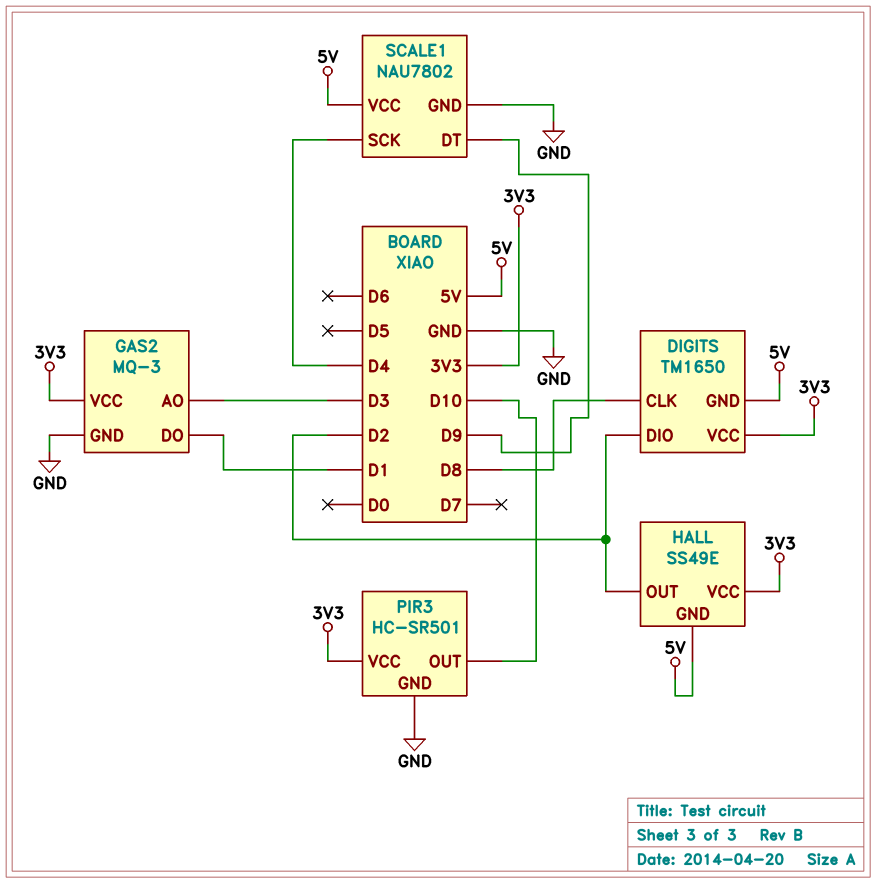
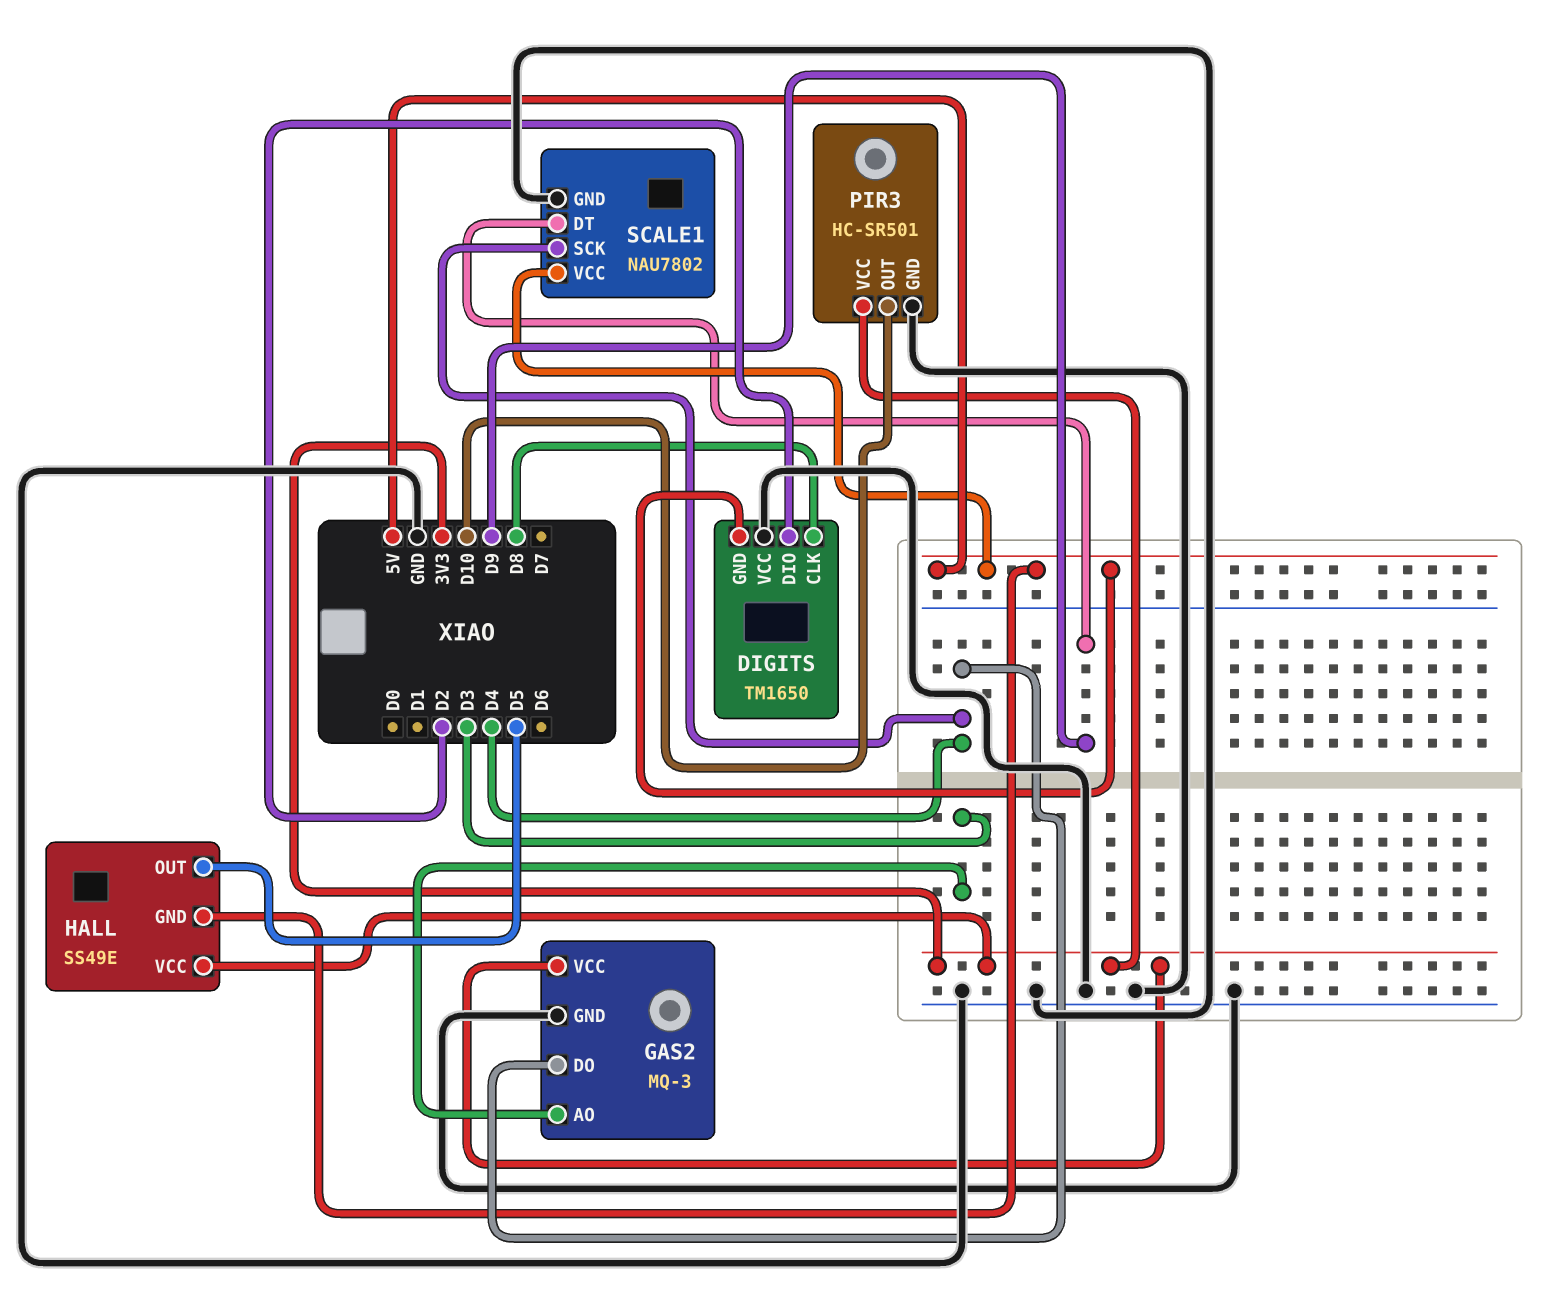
DIGITS pin VCC: 3V3 -> GND
GAS2 pin DO: D1 -> D4
HALL pin OUT: D2 -> D5

